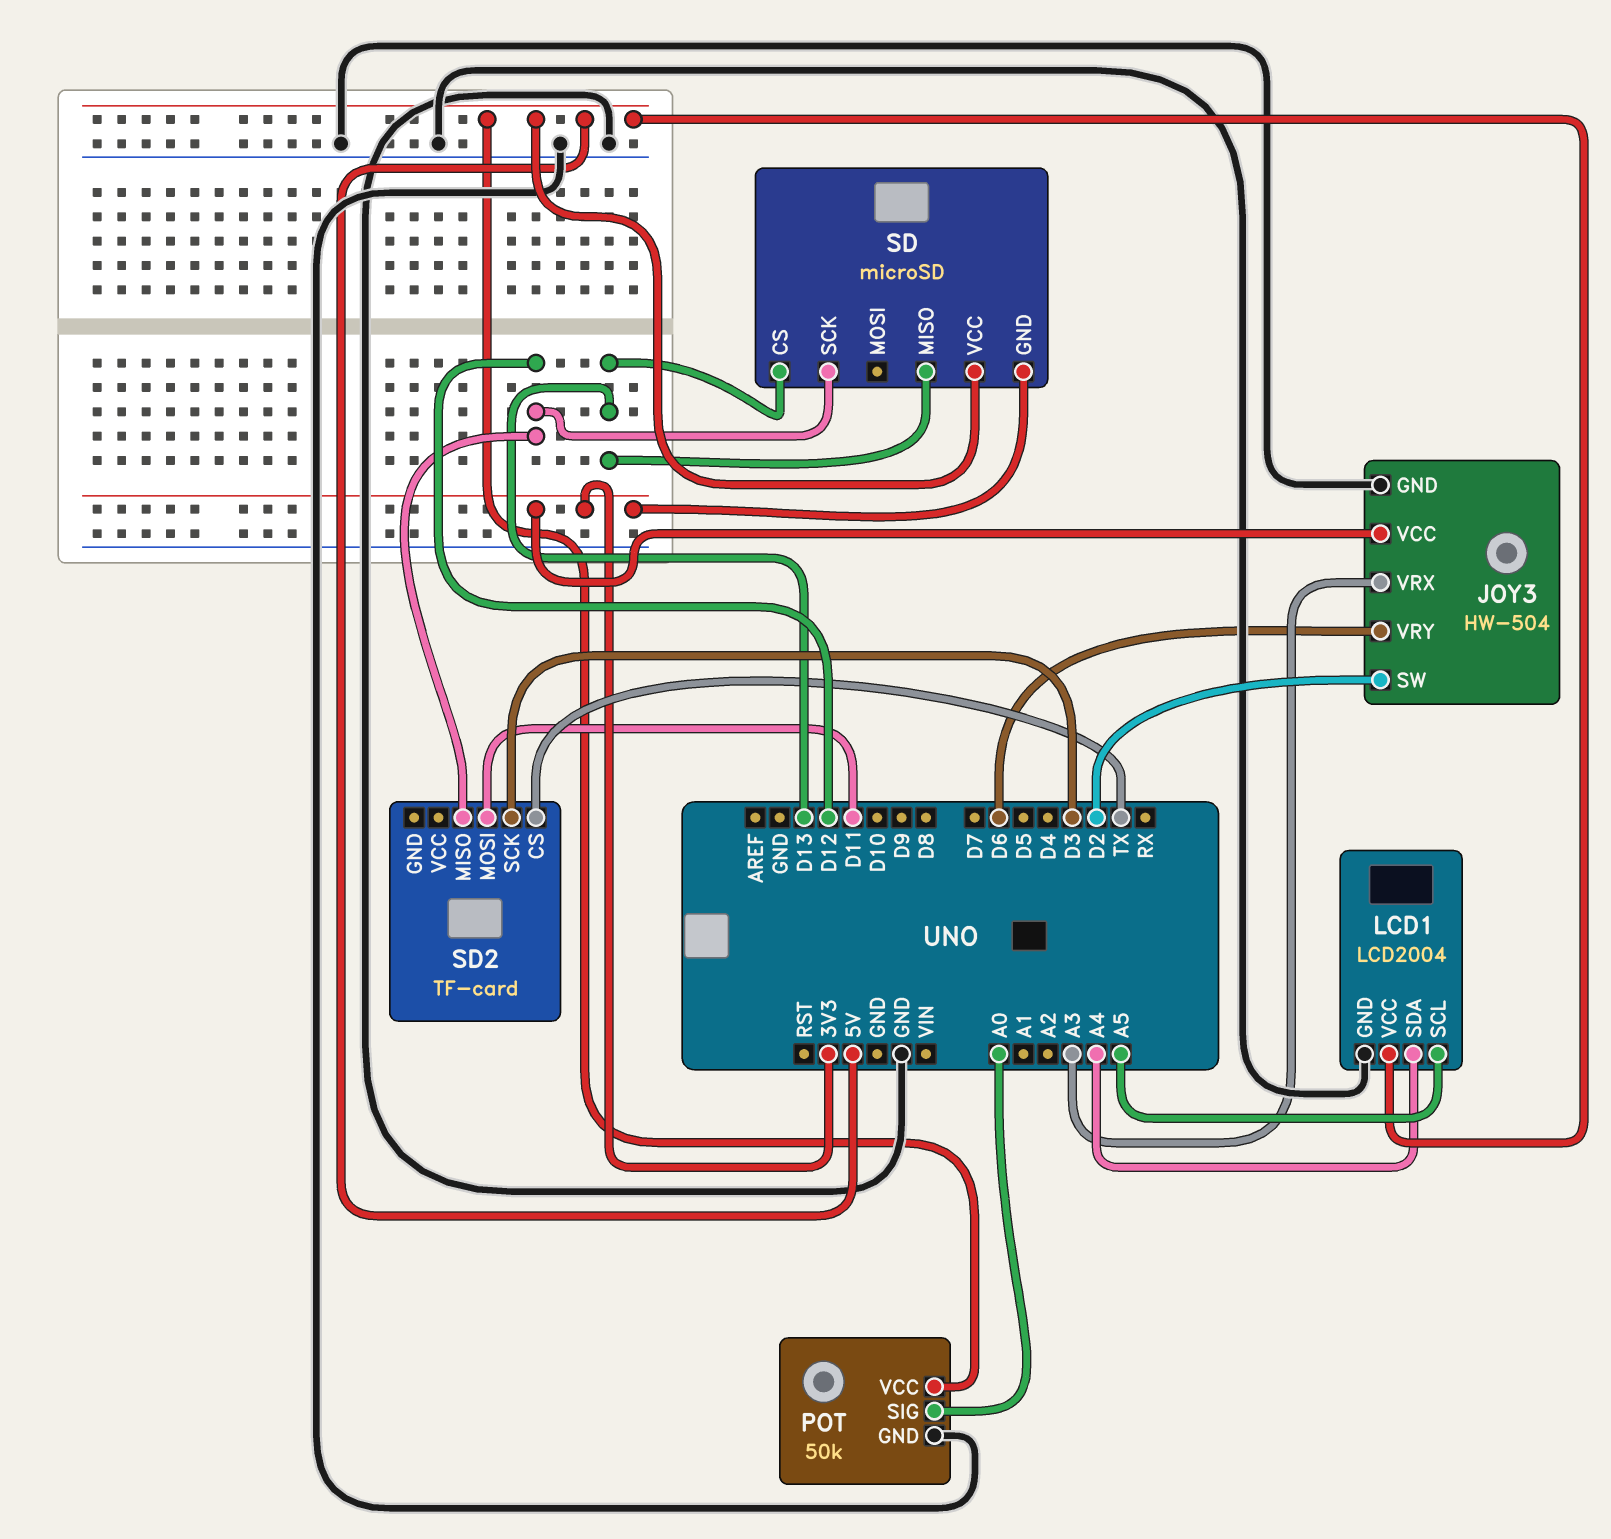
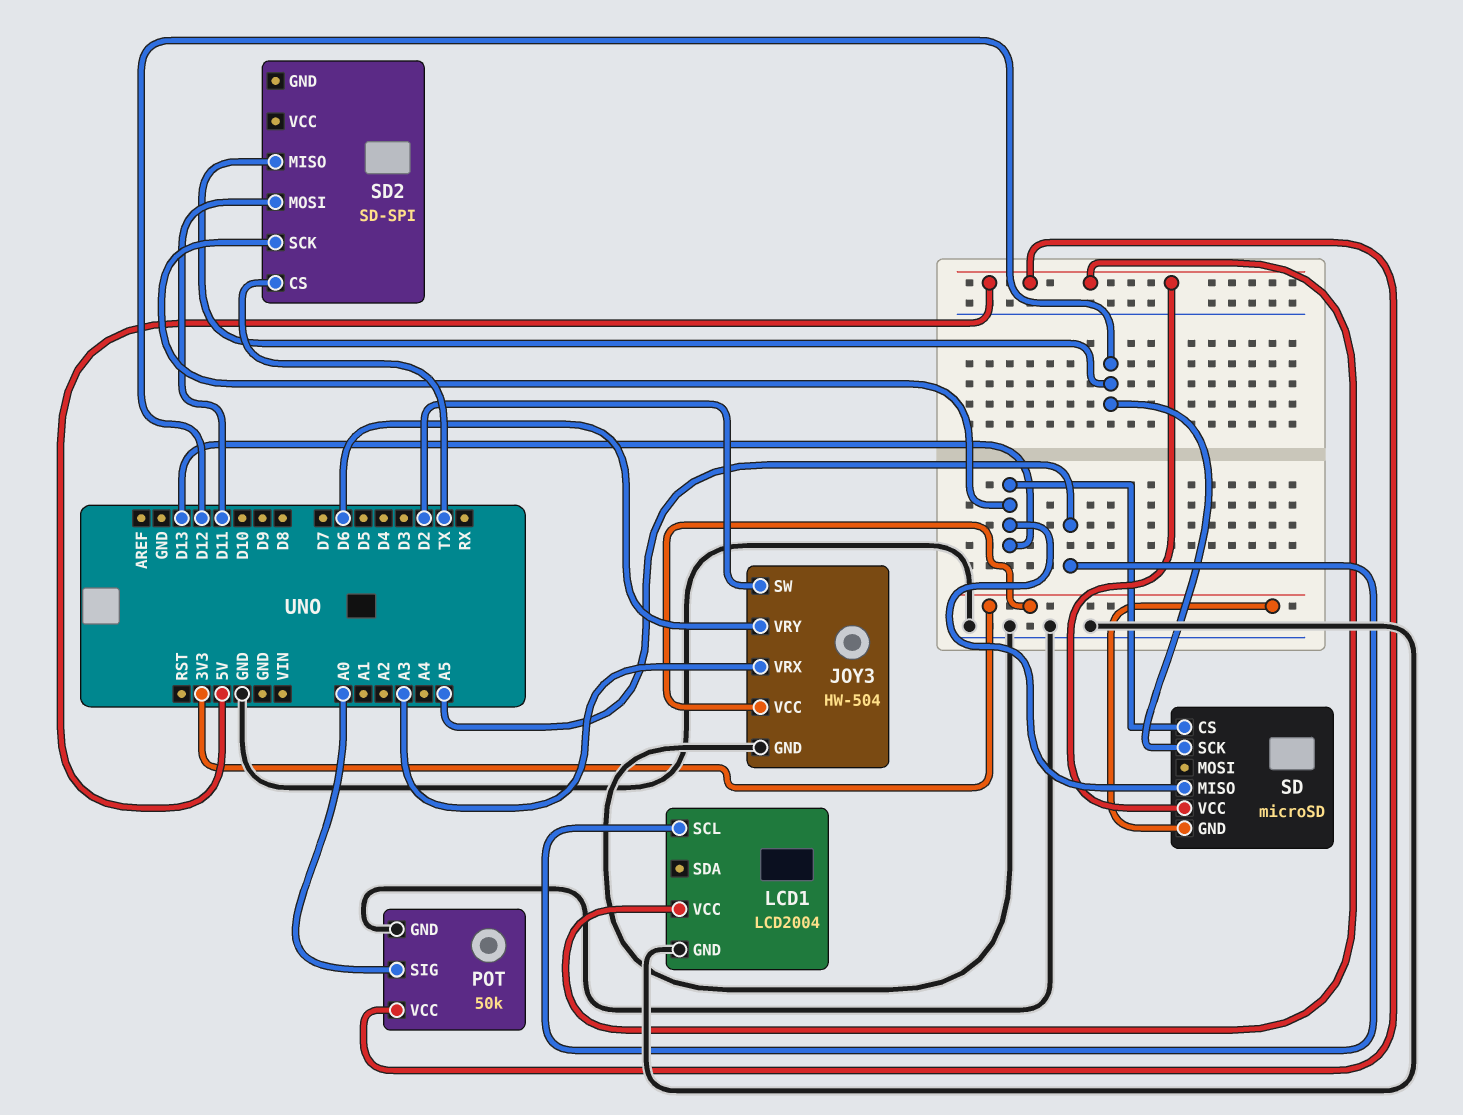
LCD1 pin SDA: A4 -> none
SD2: TF-card -> SD-SPI
SD2 pin SCK: D3 -> D13

